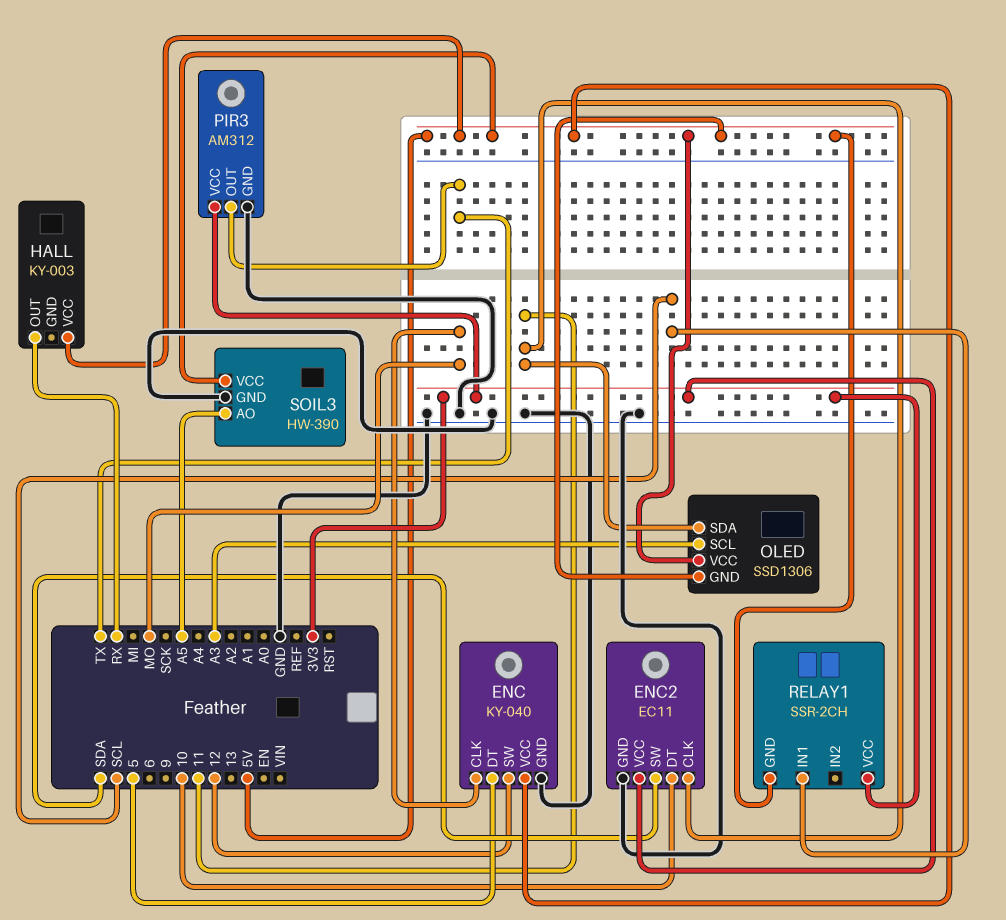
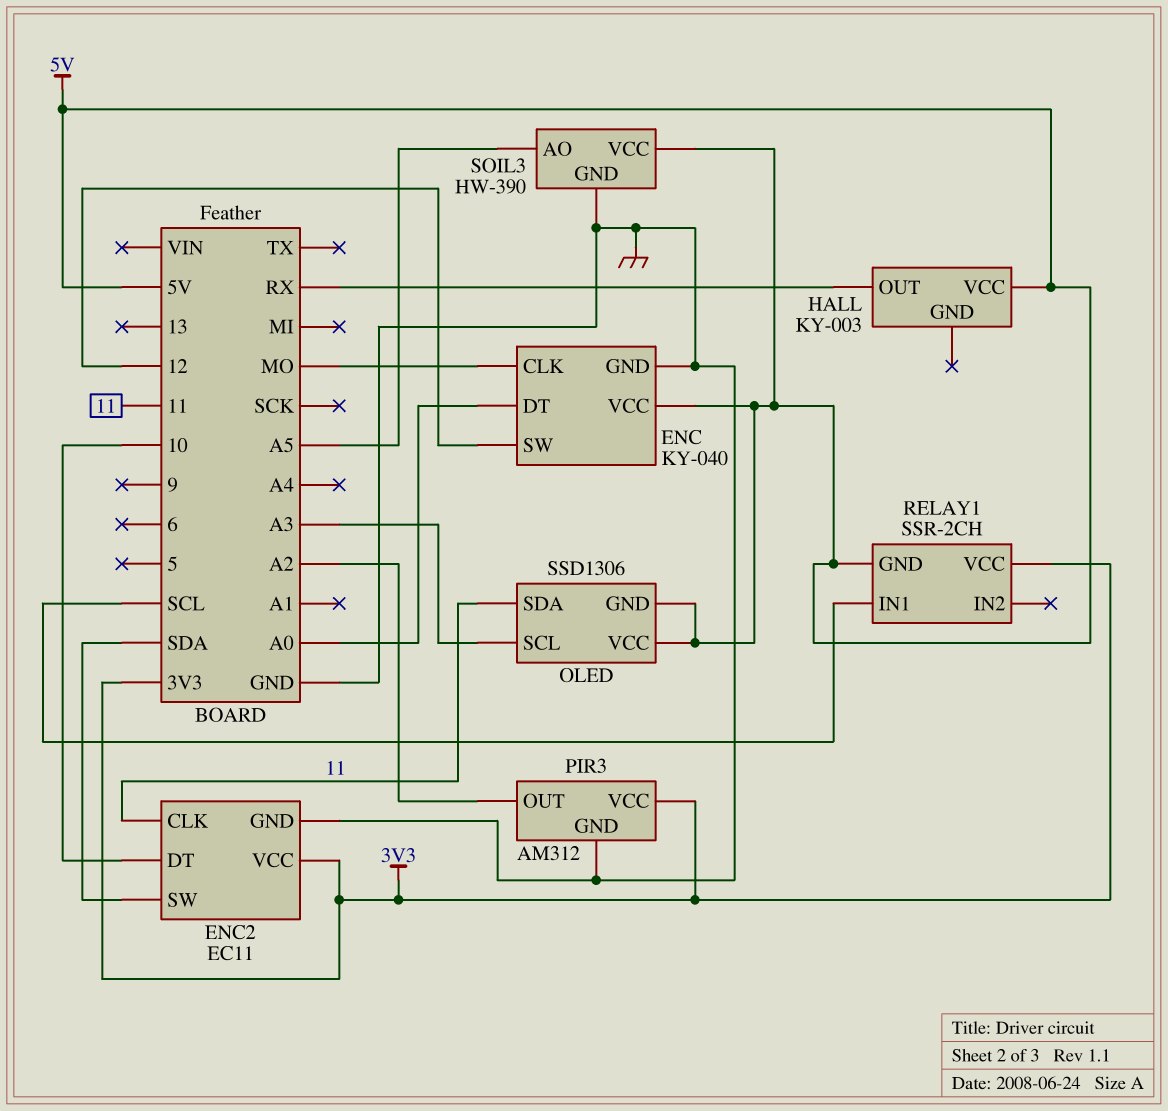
ENC pin DT: 5 -> A0
PIR3 pin OUT: TX -> A2

